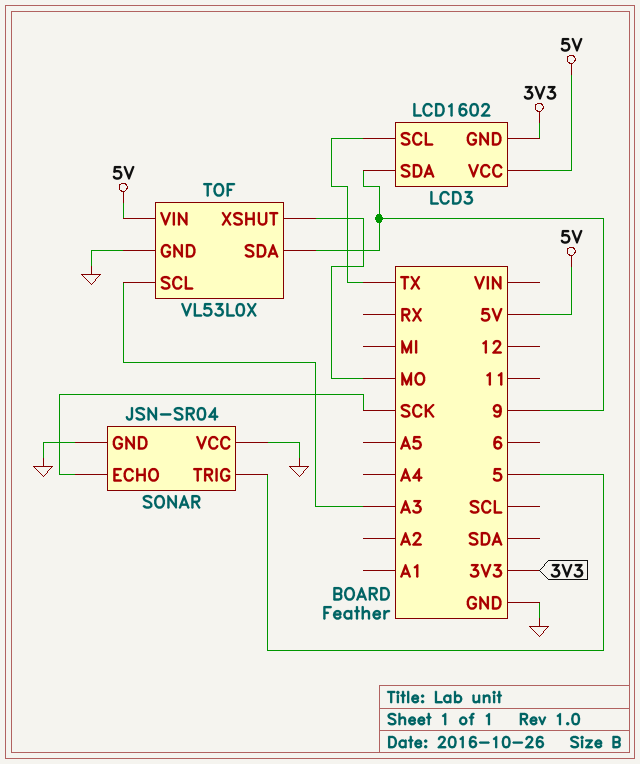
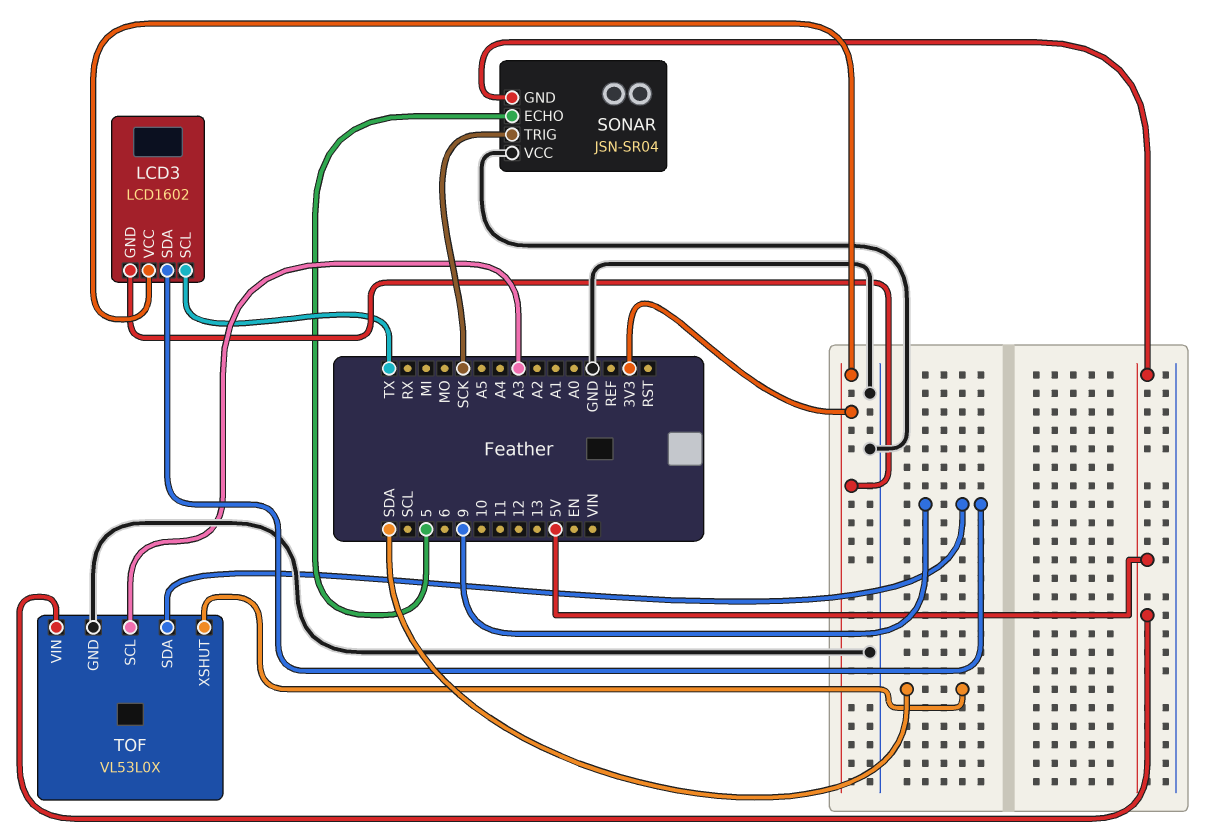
LCD3 pin VCC: 5V -> 3V3
SONAR pin ECHO: SCK -> 5
SONAR pin GND: GND -> 5V
SONAR pin TRIG: 5 -> SCK
TOF pin XSHUT: MO -> SDA

